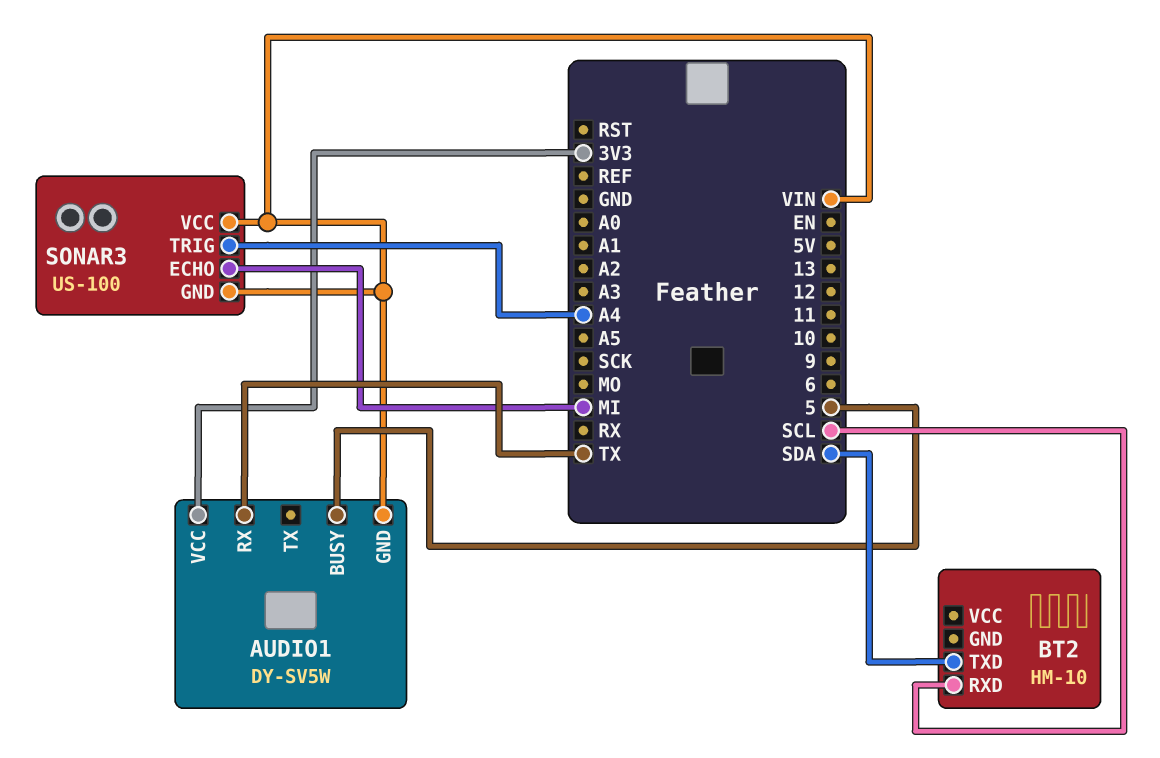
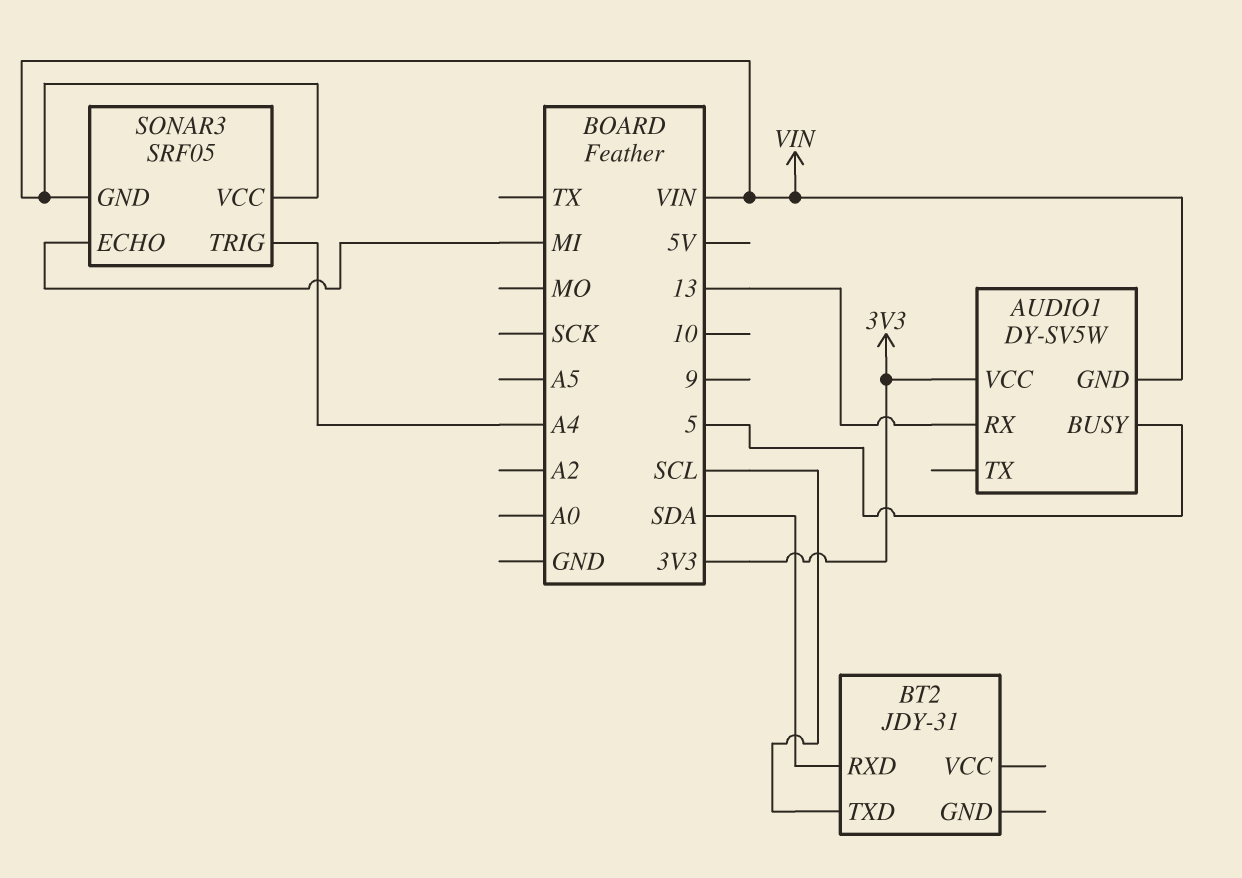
AUDIO1 pin RX: TX -> 13
BT2: HM-10 -> JDY-31
BT2 pin RXD: SCL -> SDA
BT2 pin TXD: SDA -> SCL
SONAR3: US-100 -> SRF05

